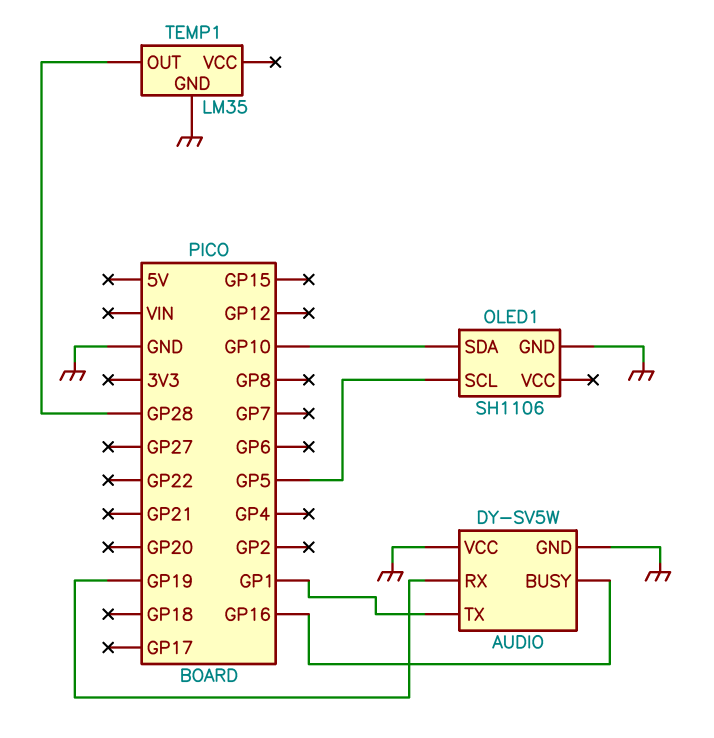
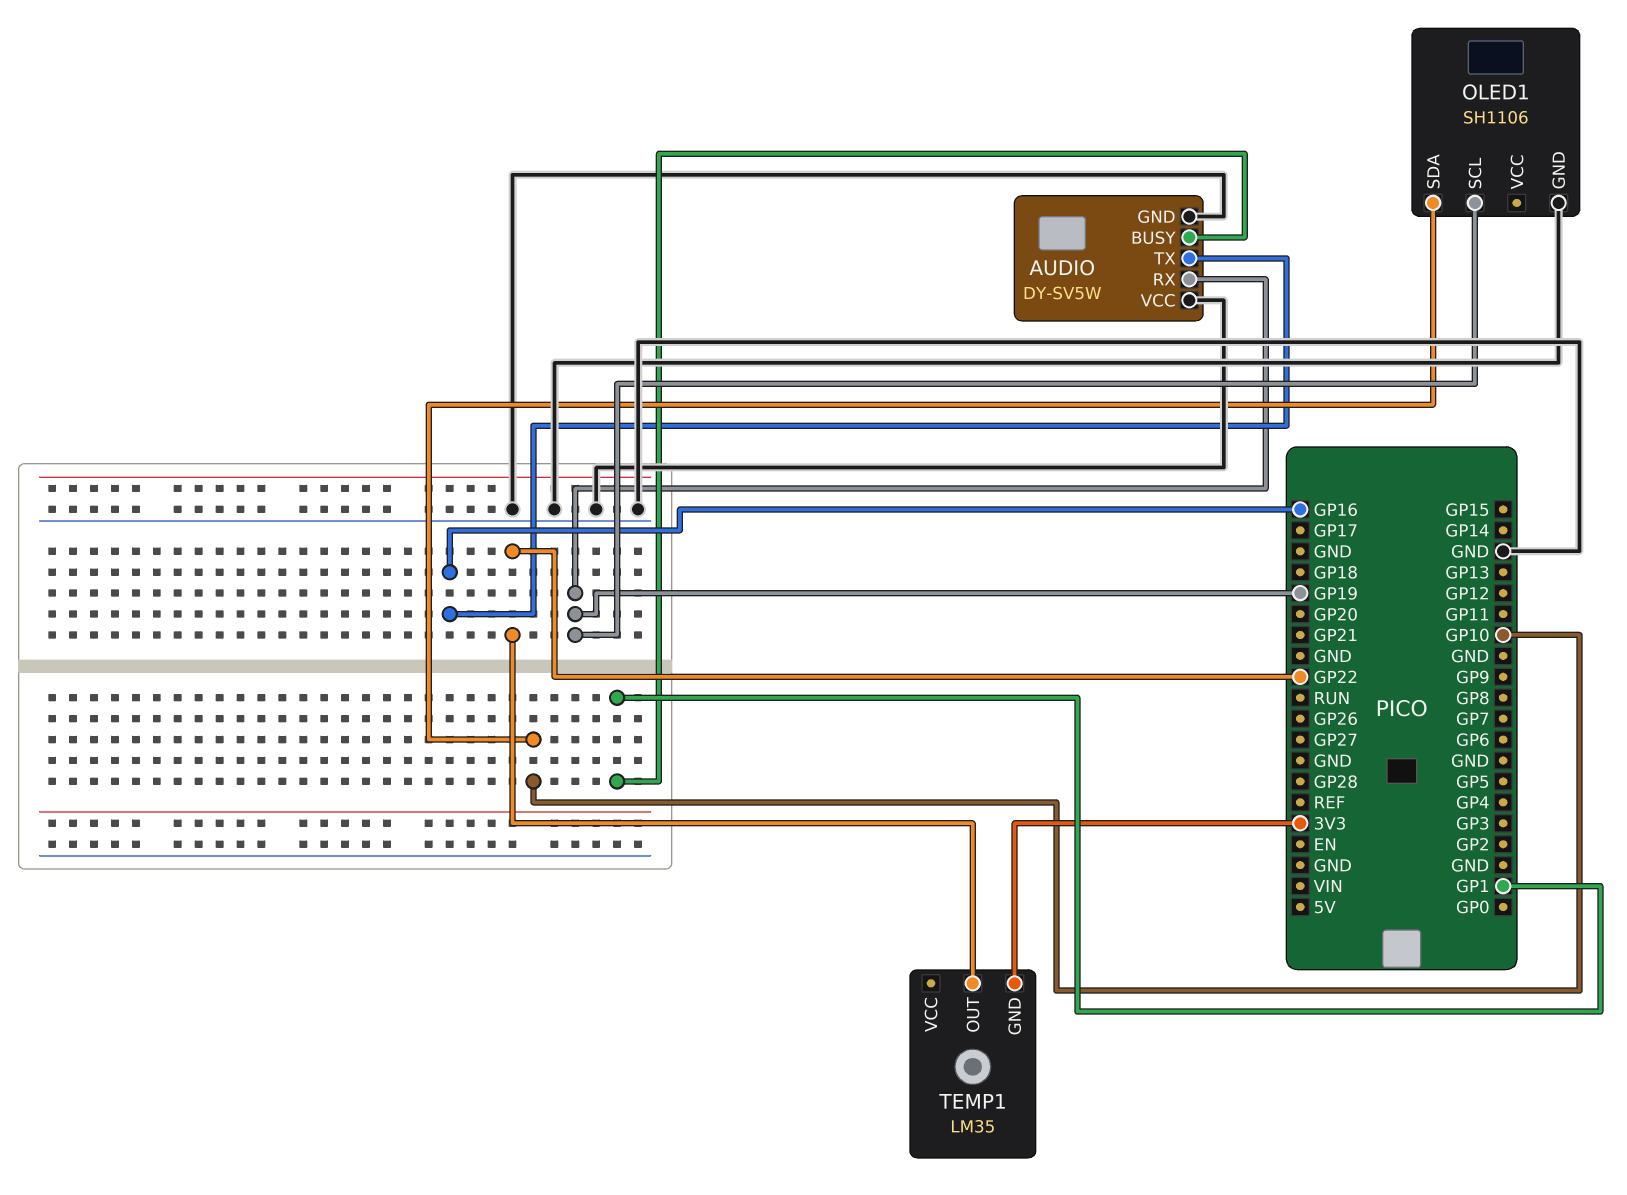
AUDIO pin BUSY: GP16 -> GP1
AUDIO pin TX: GP1 -> GP16
OLED1 pin SCL: GP5 -> GP19
TEMP1 pin GND: GND -> 3V3
TEMP1 pin OUT: GP28 -> GP22

